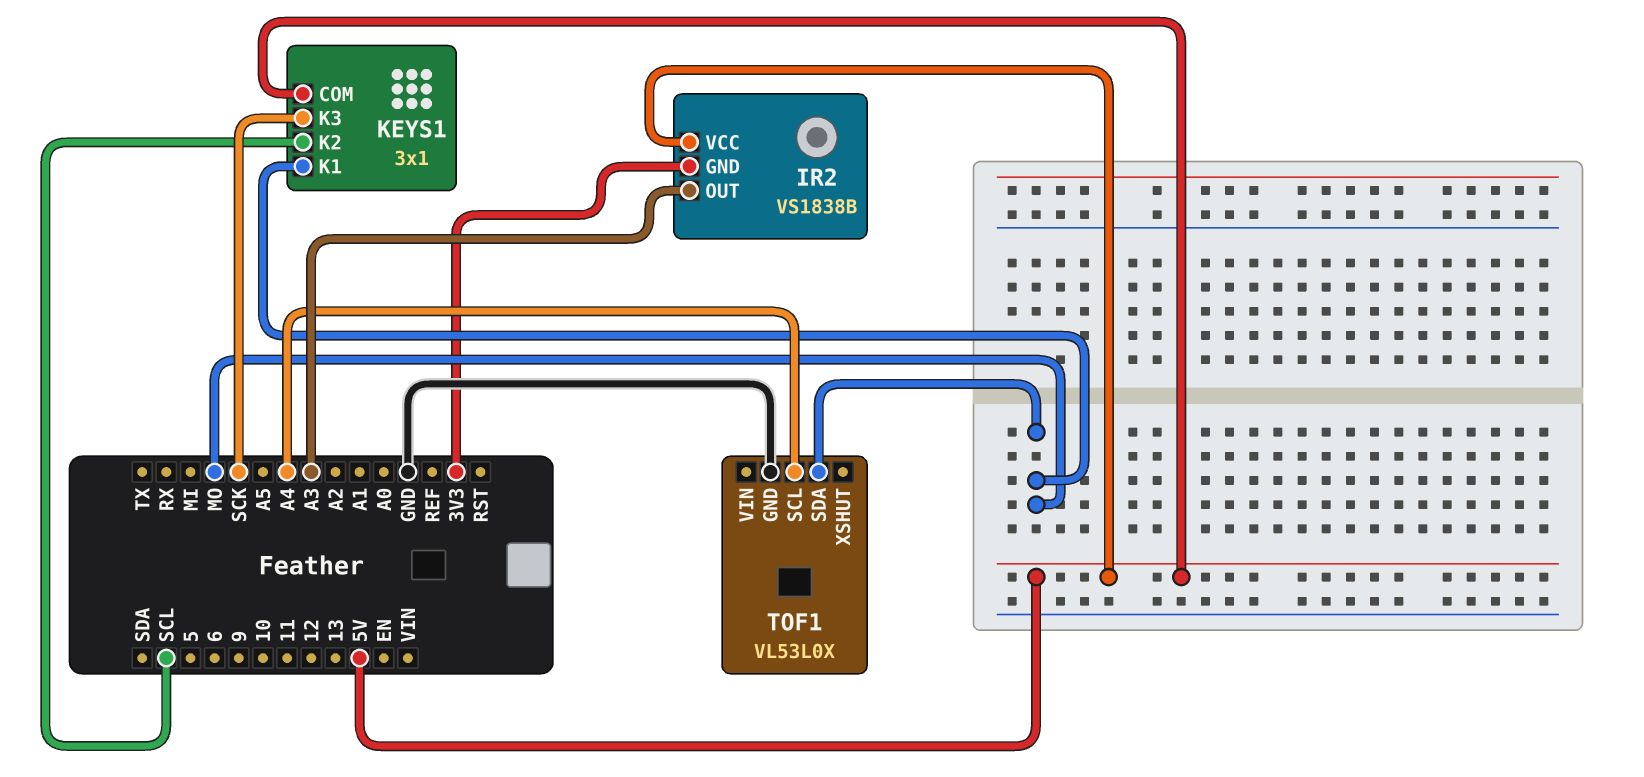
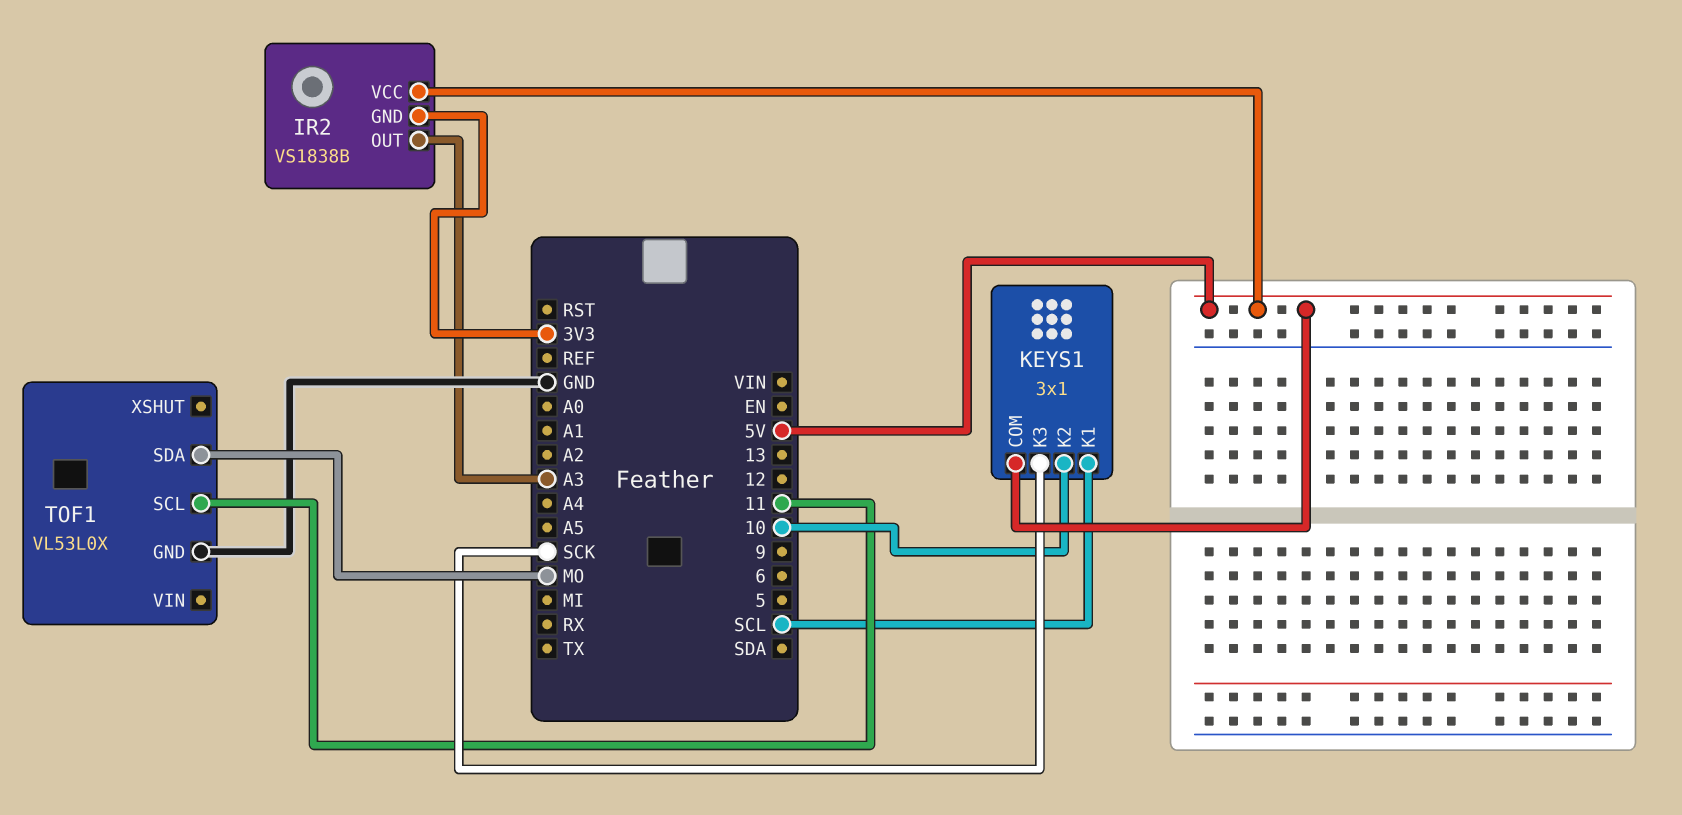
KEYS1 pin K1: MO -> SCL
KEYS1 pin K2: SCL -> 10
TOF1 pin SCL: A4 -> 11

